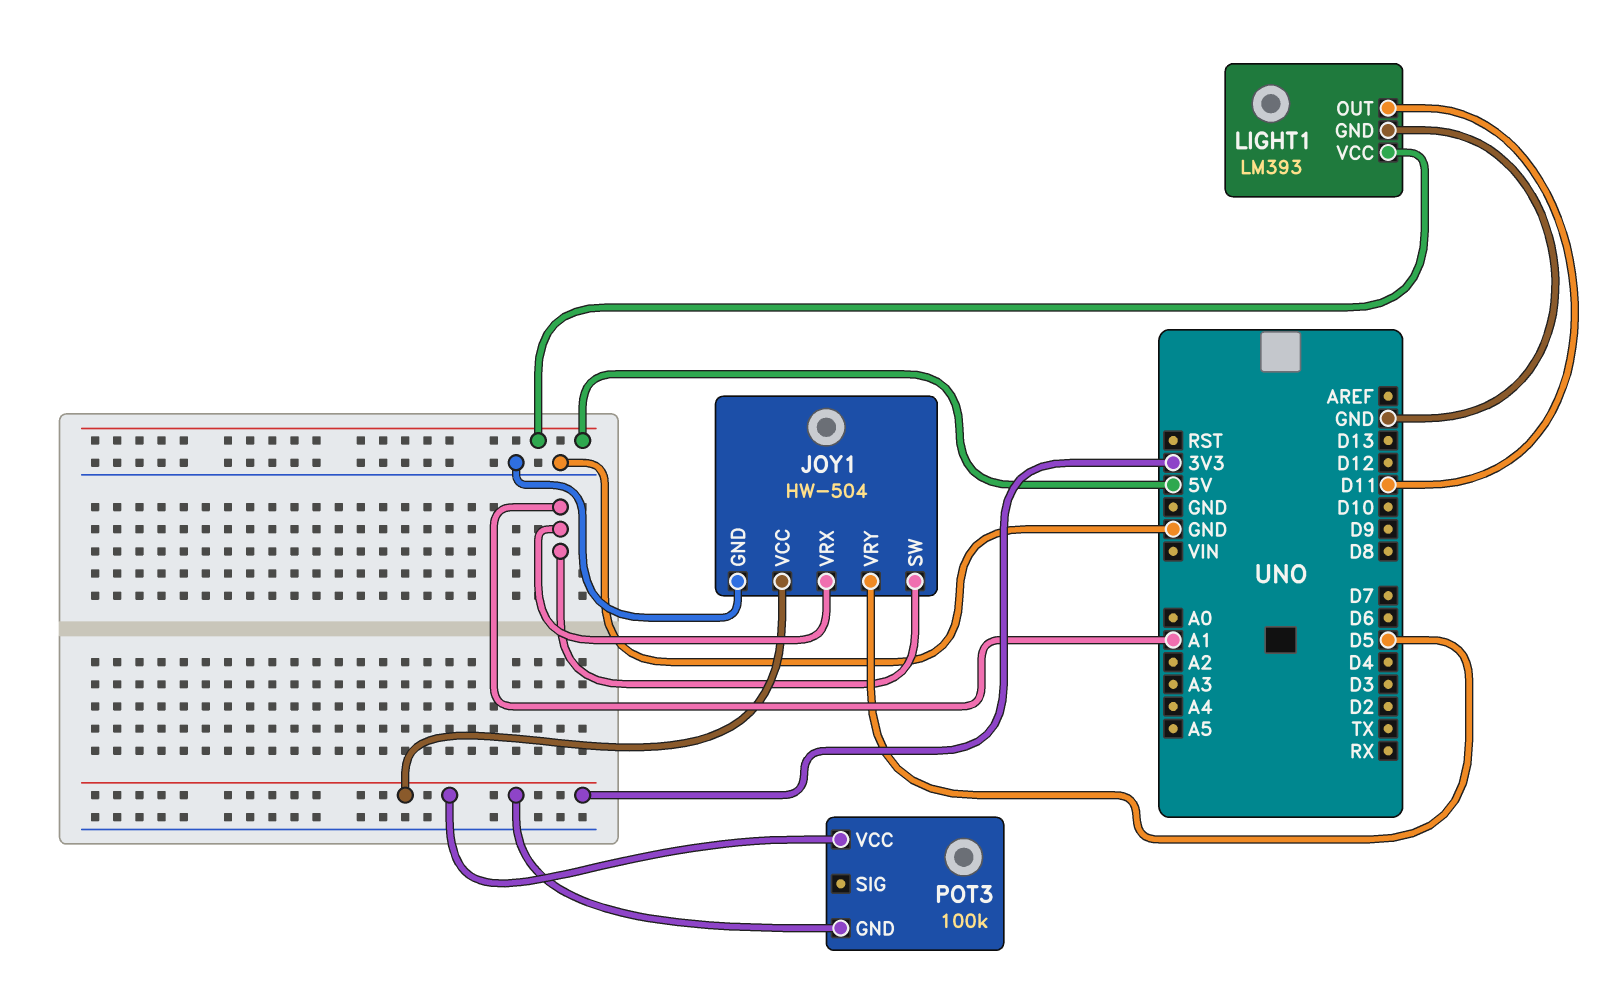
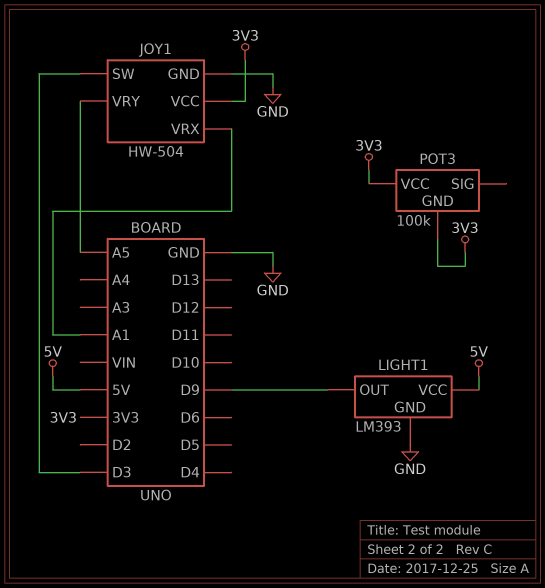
JOY1 pin SW: A1 -> D3
JOY1 pin VRY: D5 -> A5
LIGHT1 pin OUT: D11 -> D9

